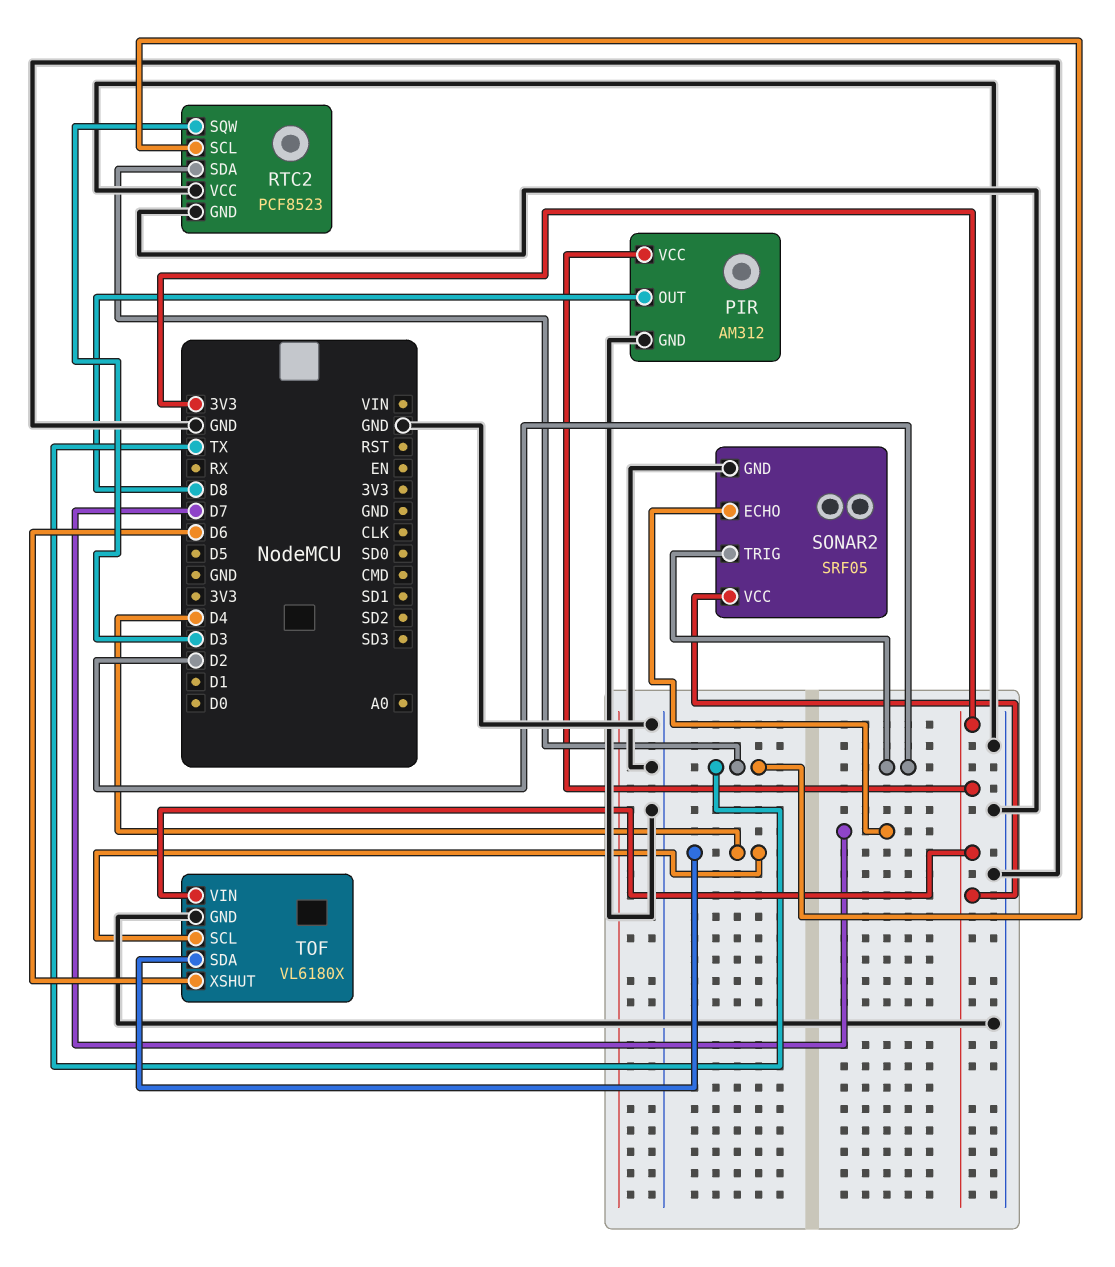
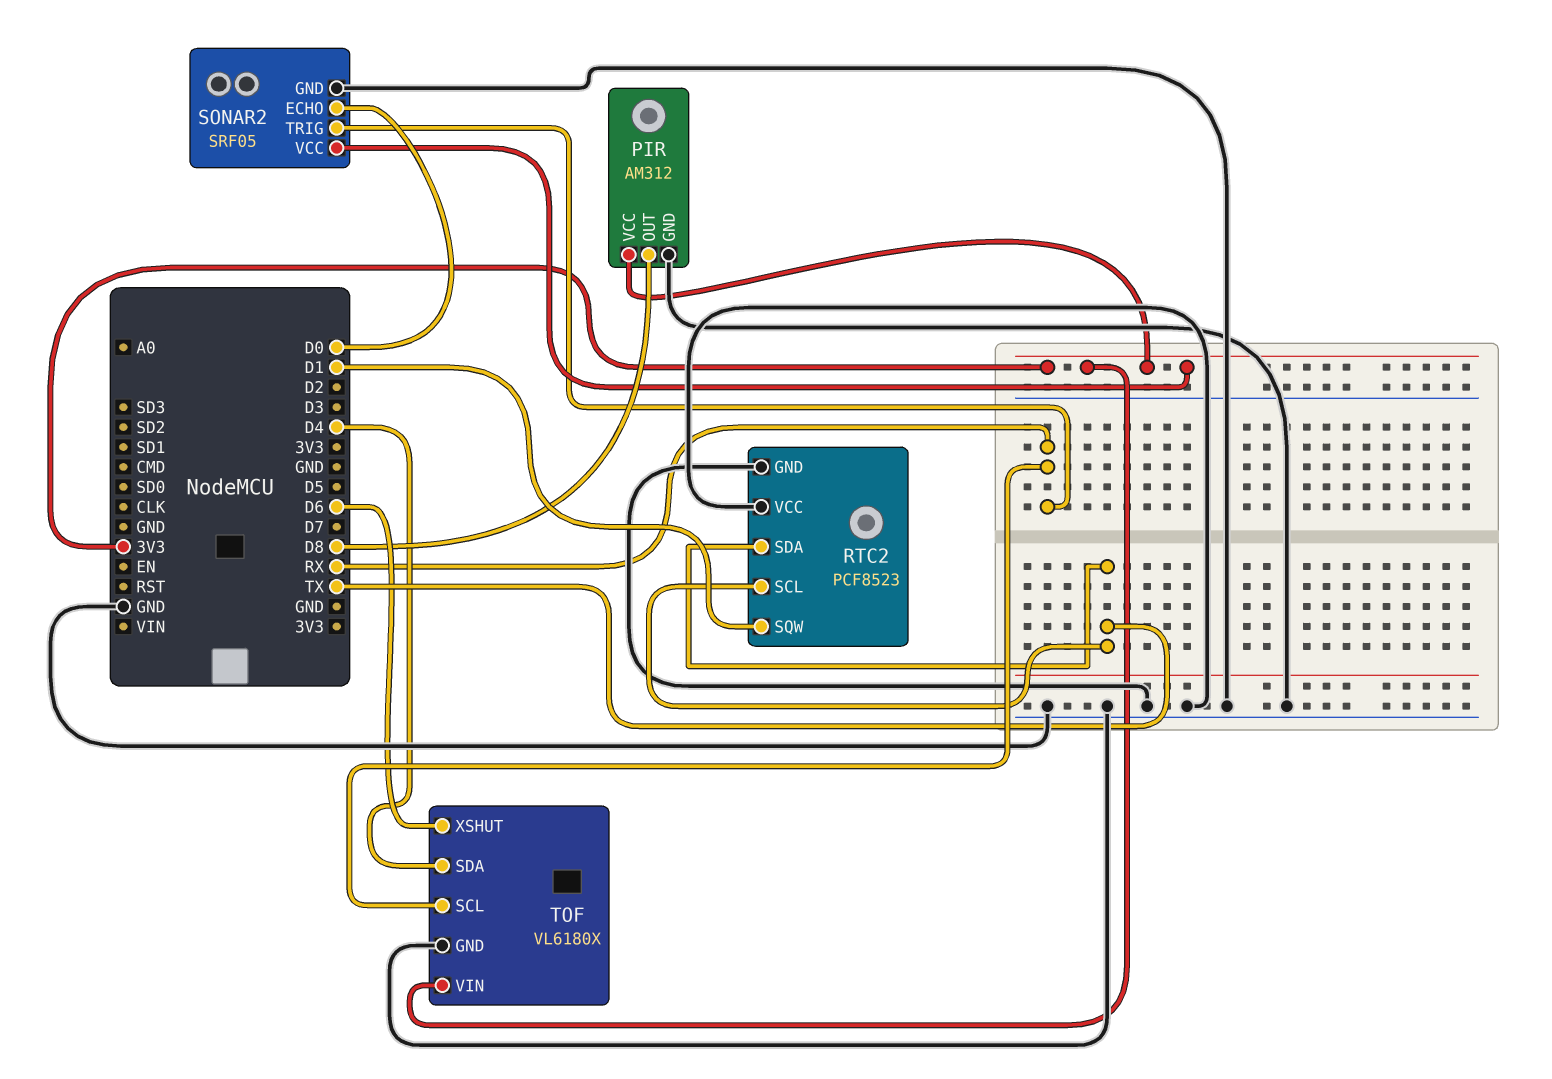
RTC2 pin SQW: D3 -> D1
SONAR2 pin ECHO: D7 -> D0
SONAR2 pin TRIG: D2 -> RX
TOF pin SCL: D4 -> RX

